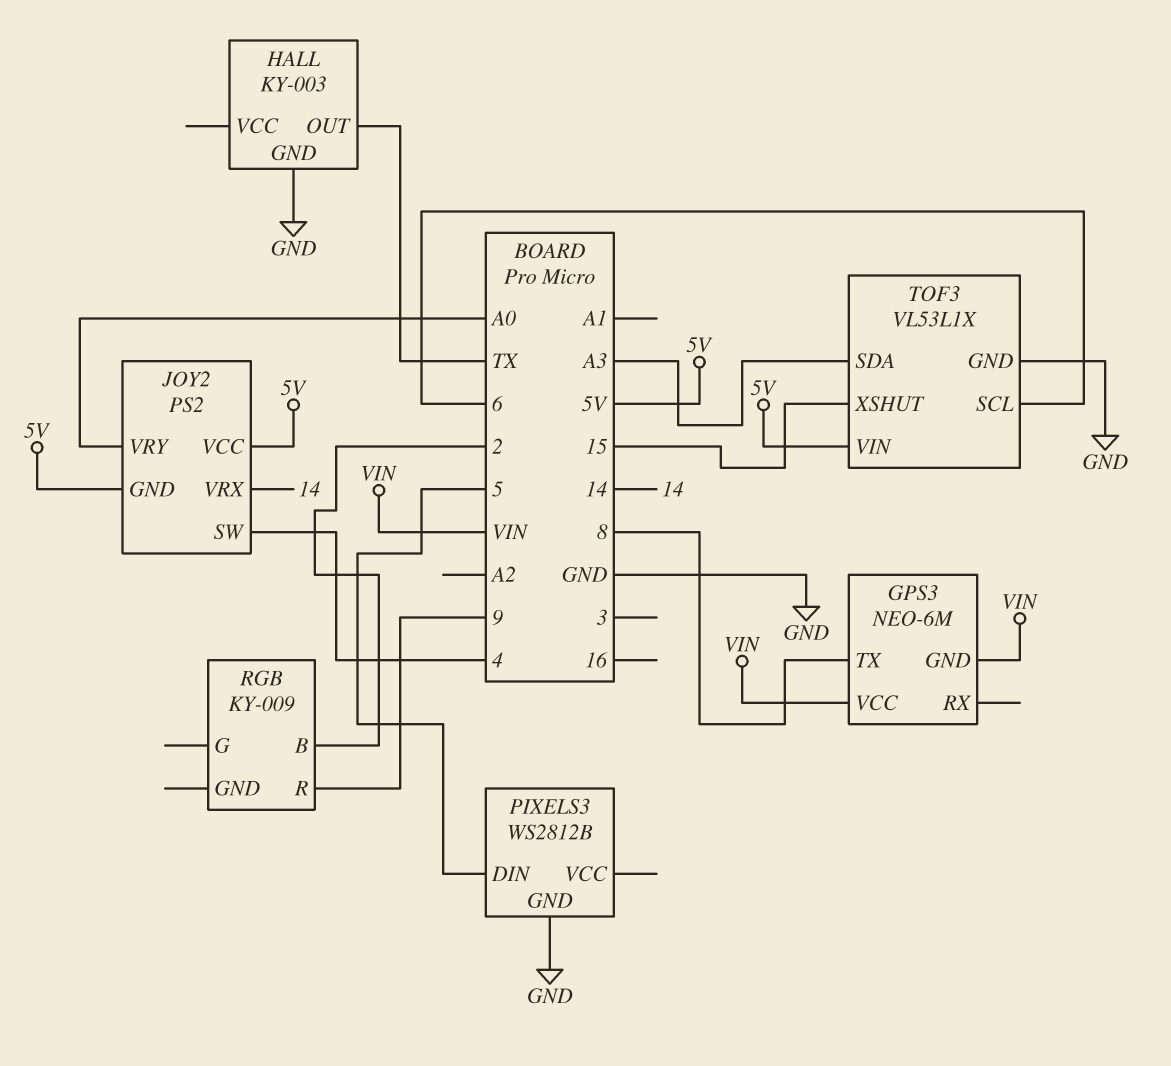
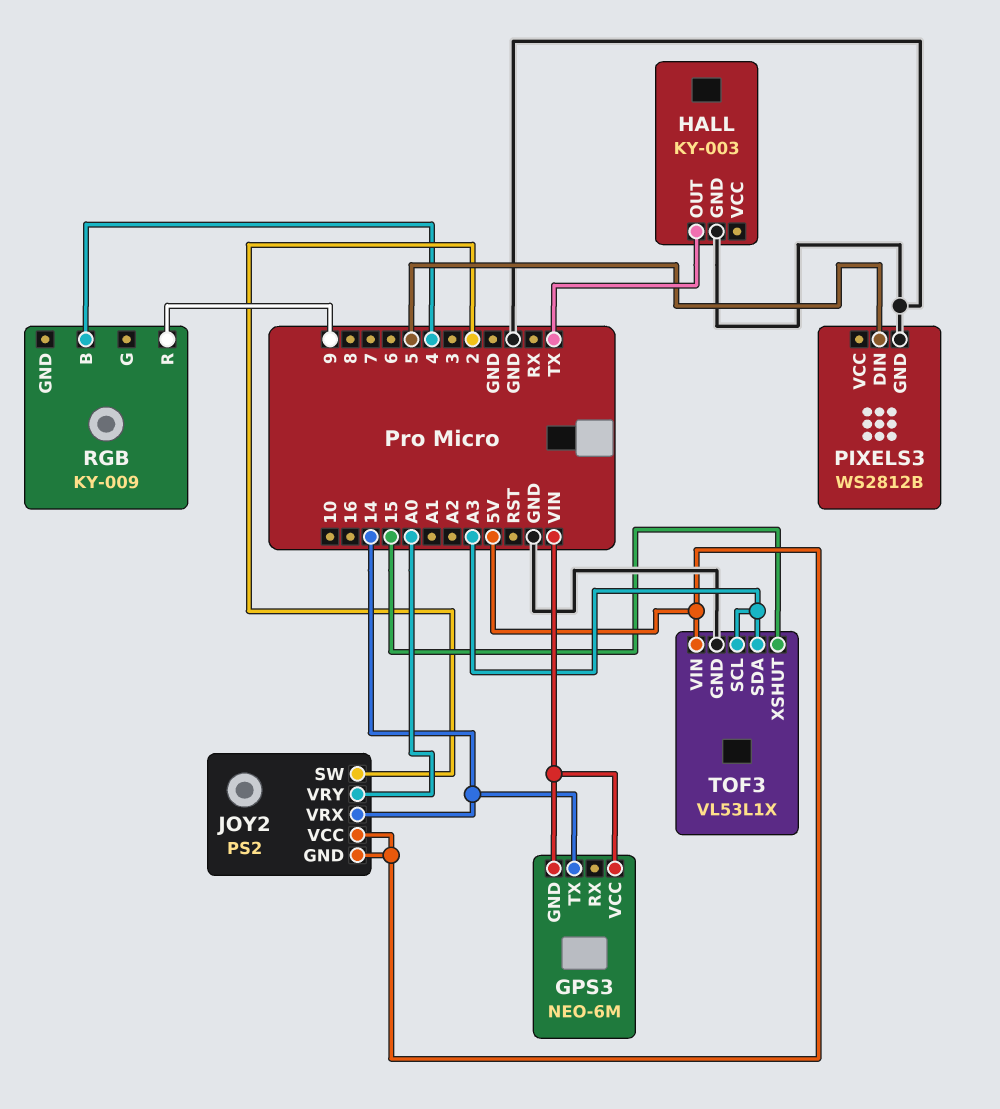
GPS3 pin TX: 8 -> 14
JOY2 pin SW: 4 -> 2
RGB pin B: 2 -> 4
TOF3 pin SCL: 6 -> A3

